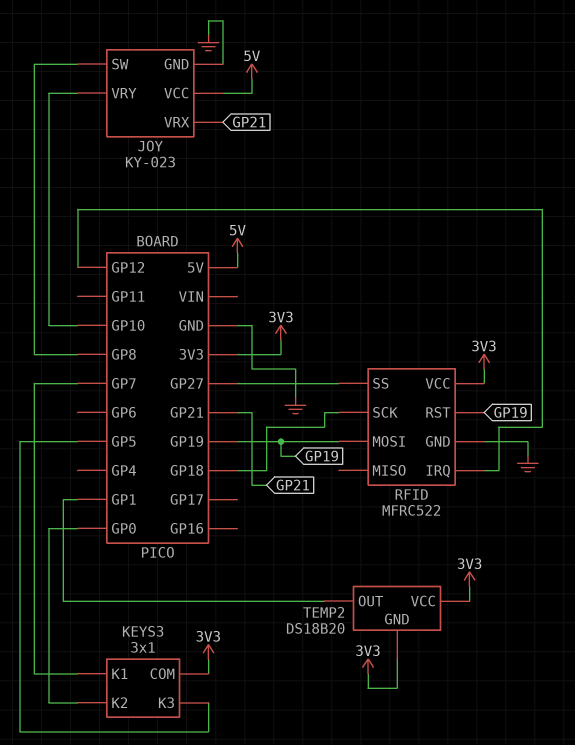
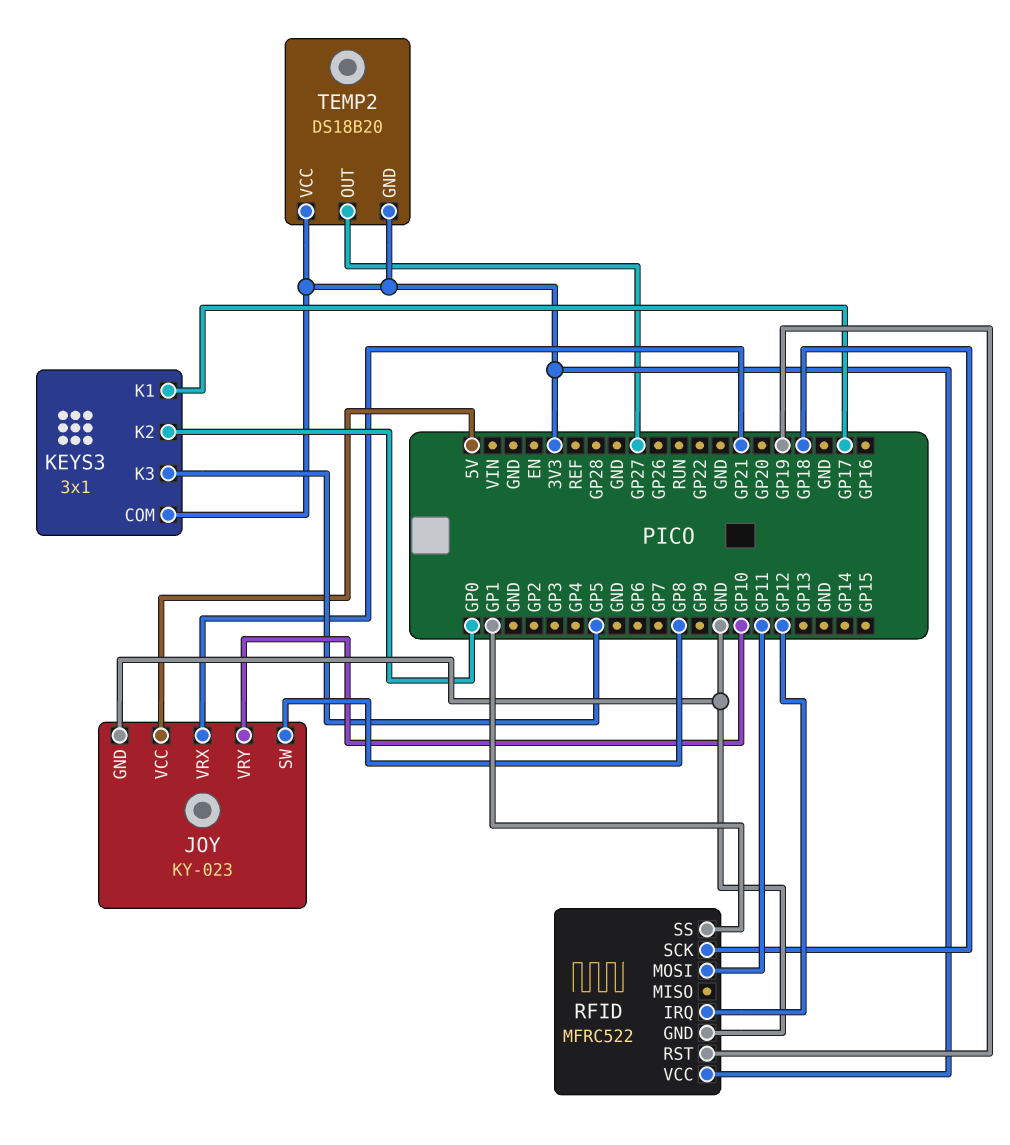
KEYS3 pin K1: GP7 -> GP17
RFID pin MOSI: GP19 -> GP11
RFID pin SS: GP27 -> GP1
TEMP2 pin OUT: GP1 -> GP27

